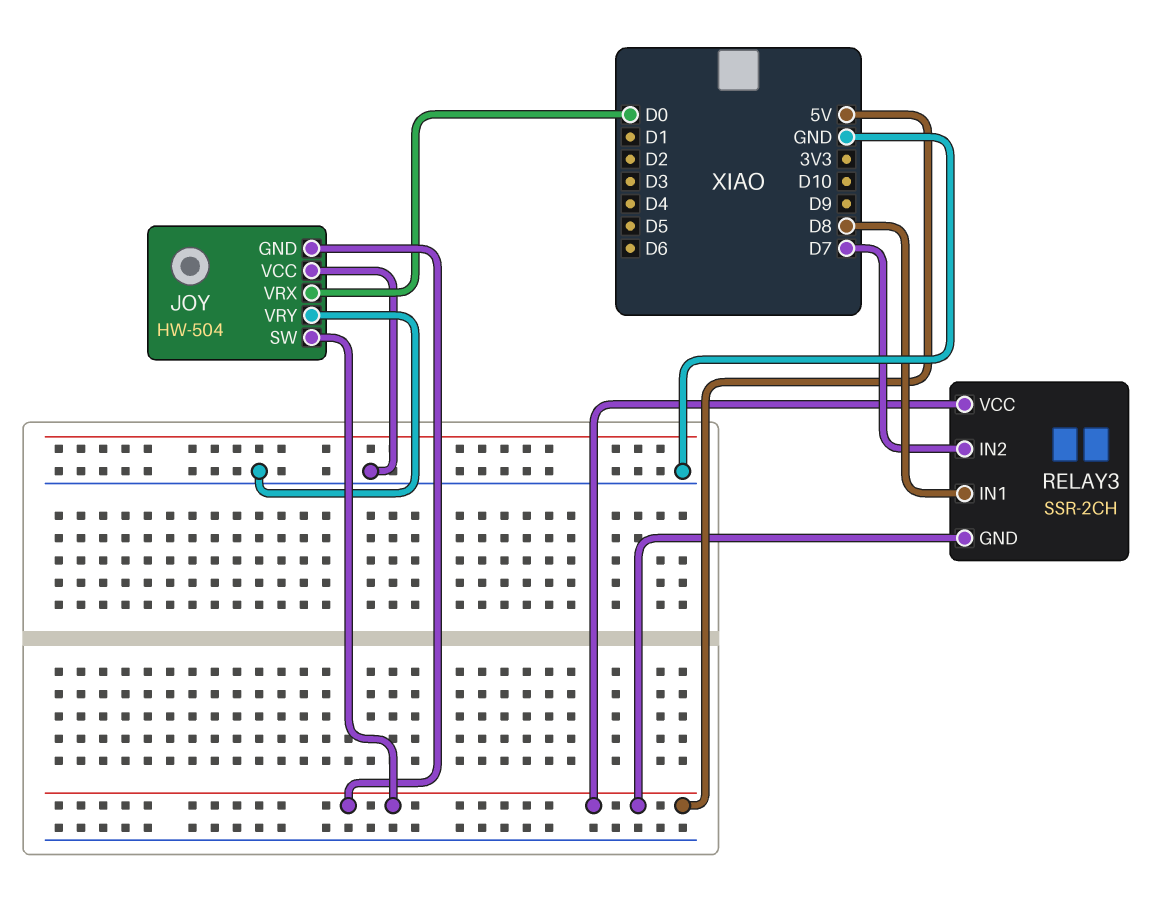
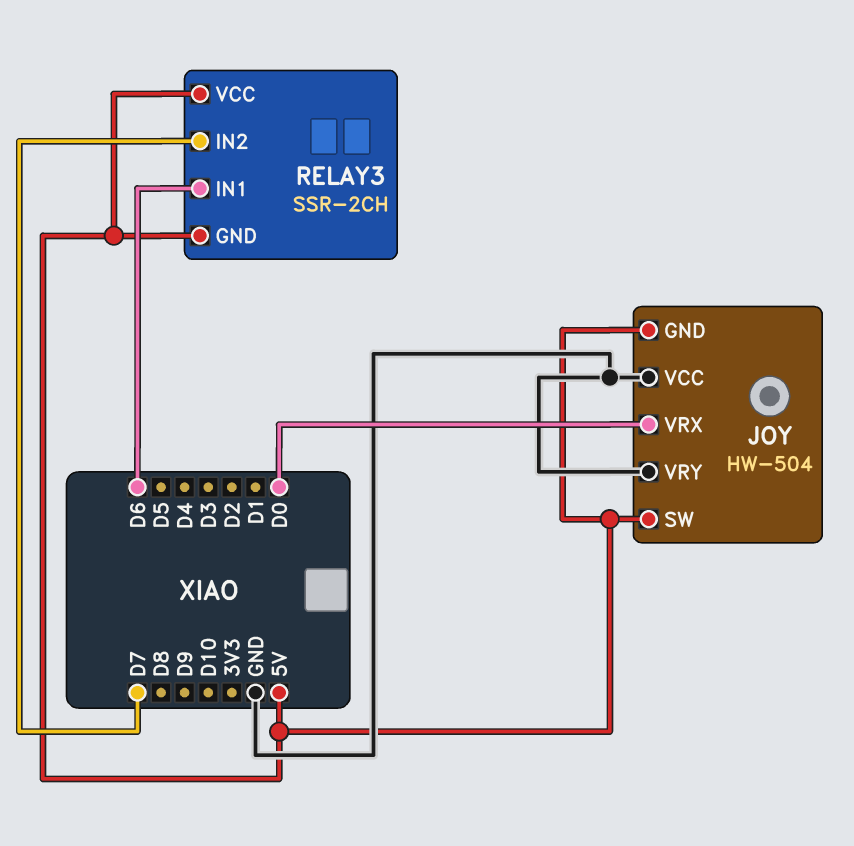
RELAY3 pin IN1: D8 -> D6

